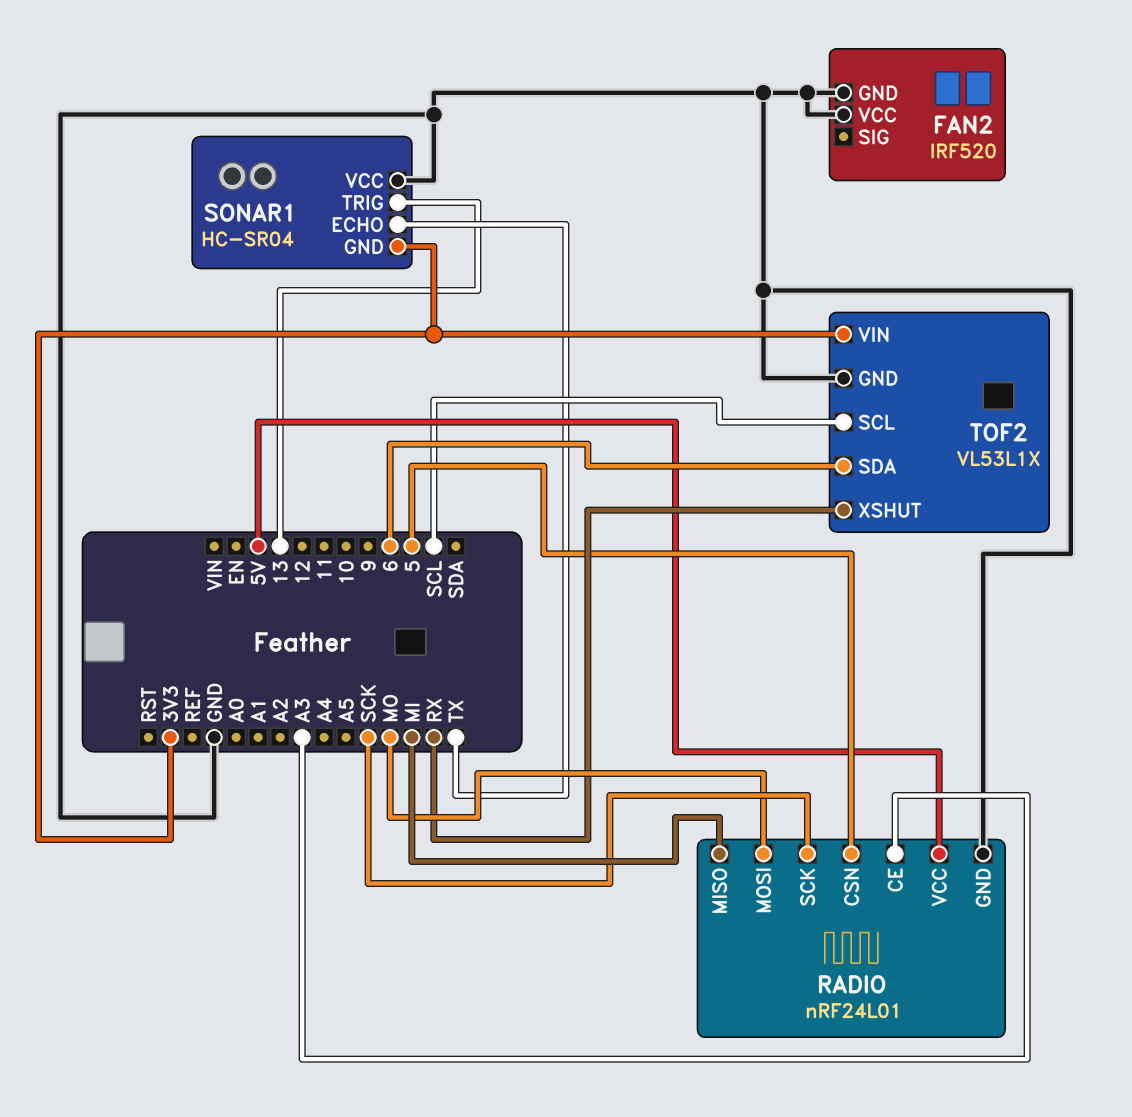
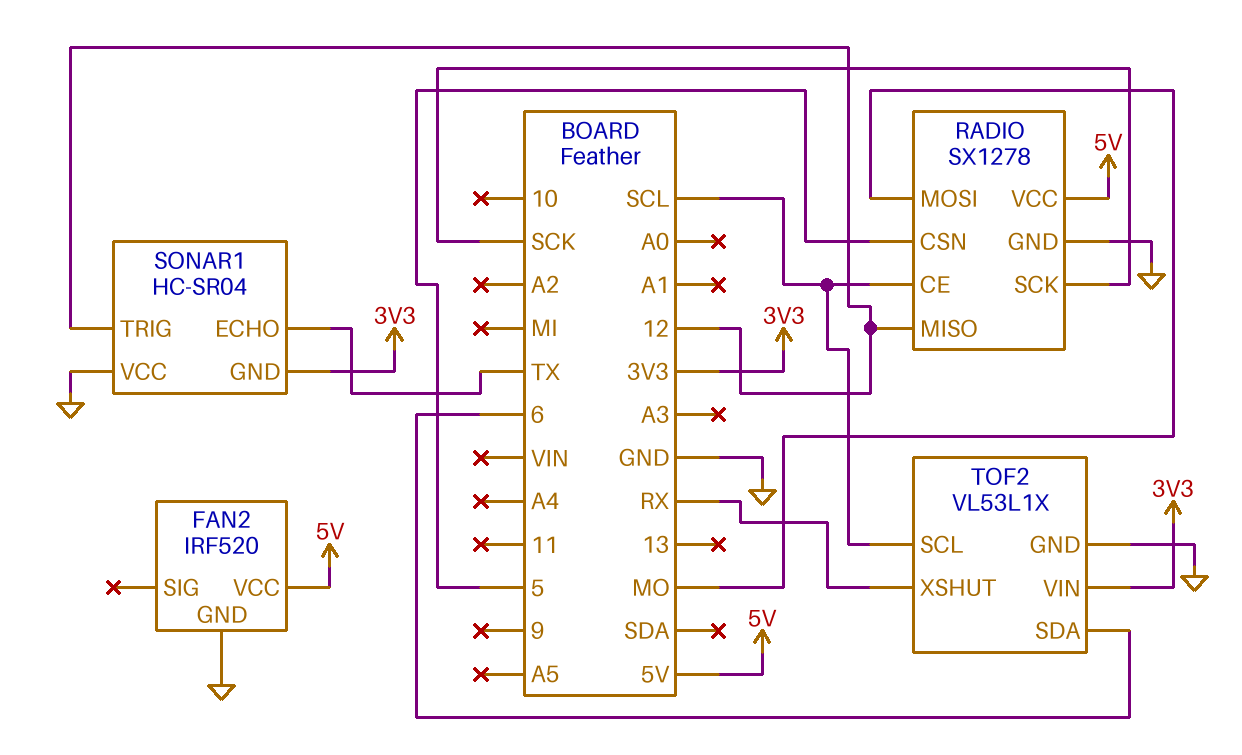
FAN2 pin VCC: GND -> 5V
RADIO: nRF24L01 -> SX1278
RADIO pin CE: A3 -> SCL
RADIO pin MISO: MI -> 12
SONAR1 pin TRIG: 13 -> 12

